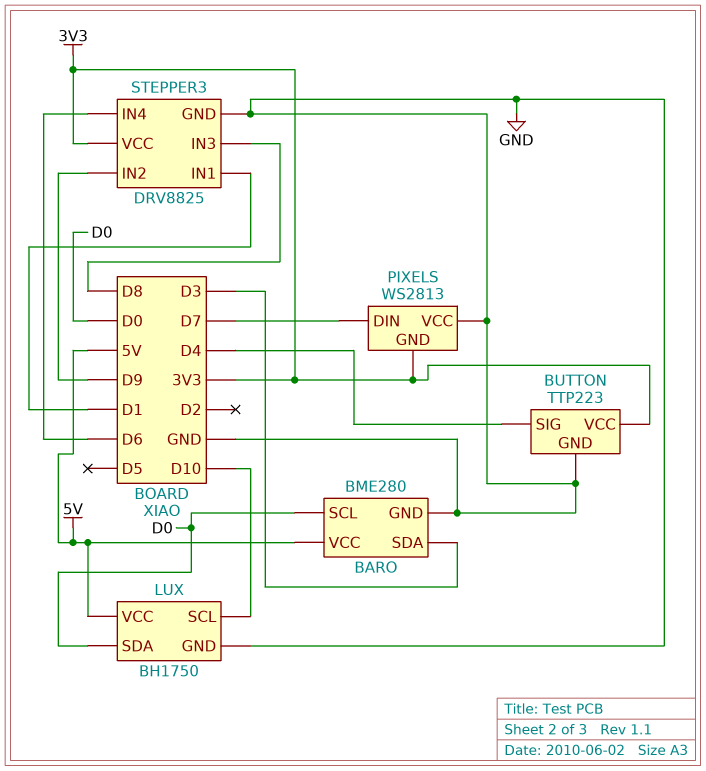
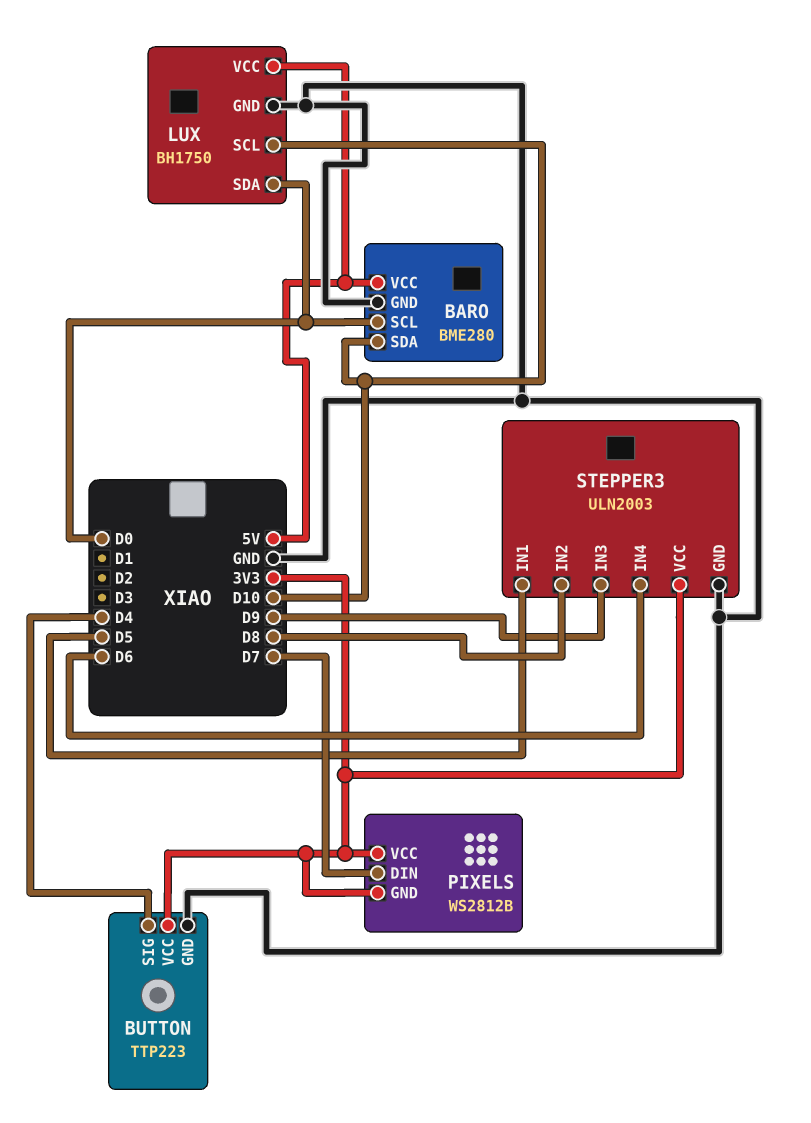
BARO pin SDA: D3 -> D10
PIXELS: WS2813 -> WS2812B
PIXELS pin VCC: GND -> 3V3
STEPPER3: DRV8825 -> ULN2003
STEPPER3 pin IN1: D1 -> D5
STEPPER3 pin IN2: D9 -> D8
STEPPER3 pin IN3: D8 -> D9

